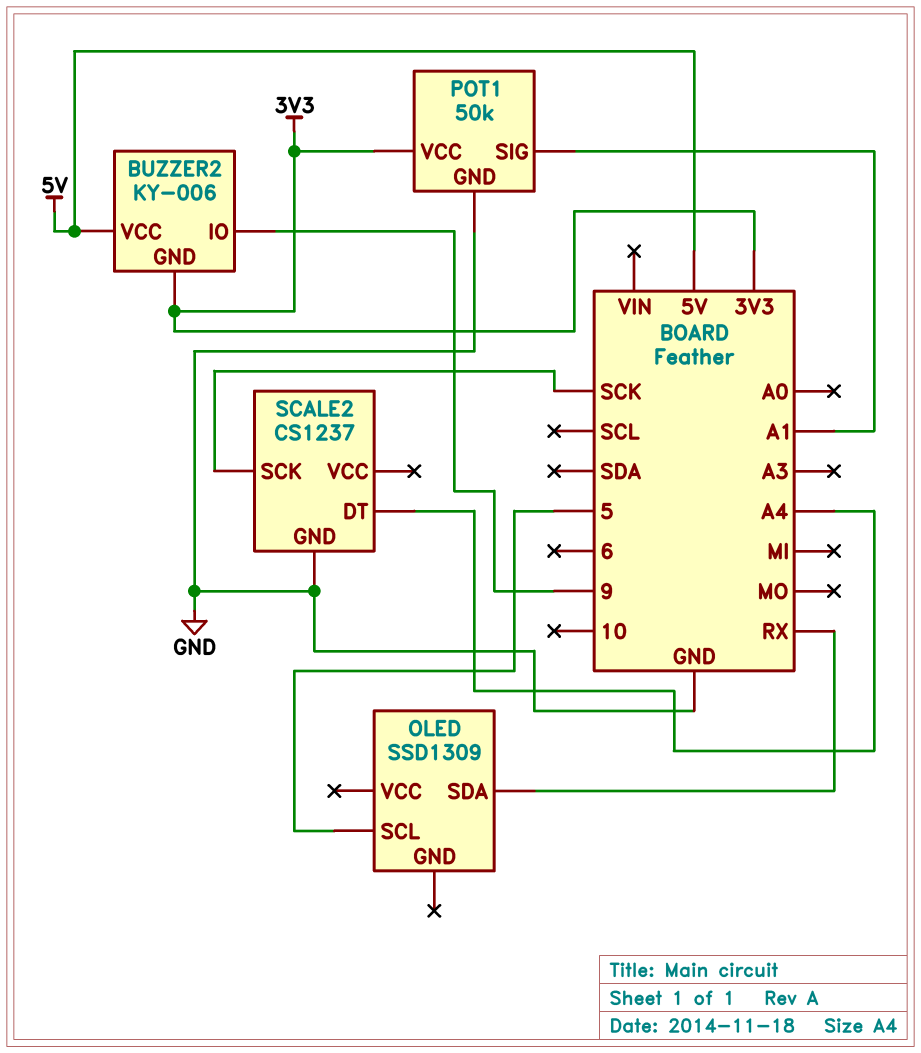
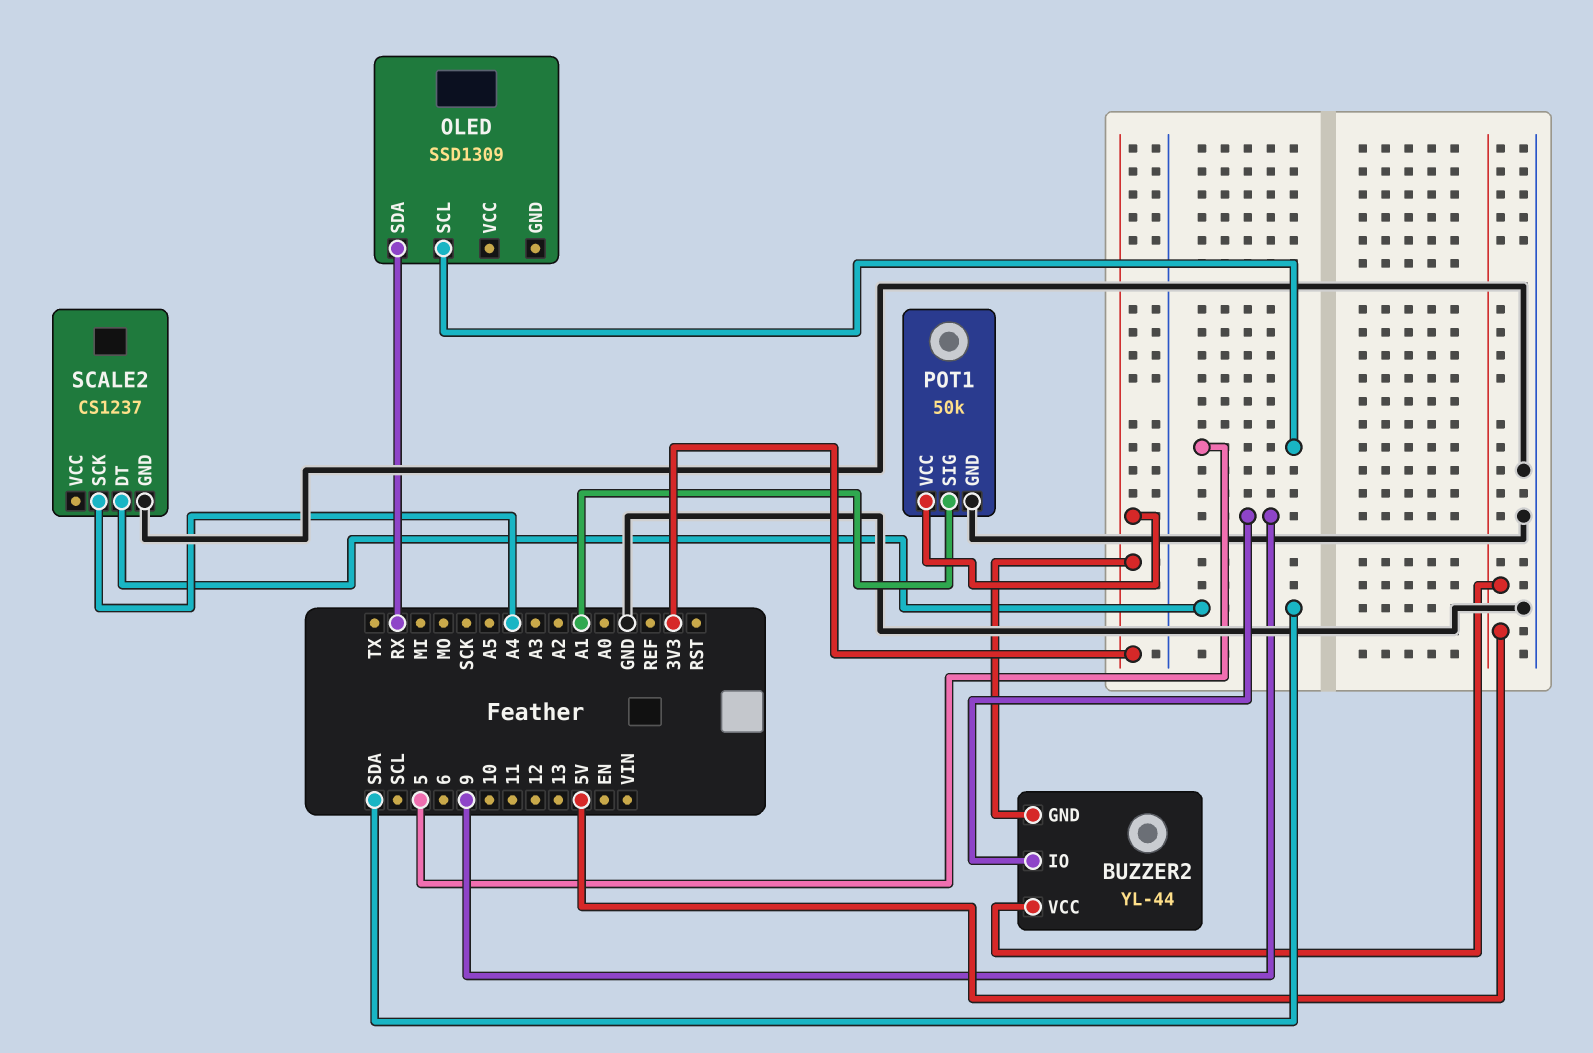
BUZZER2: KY-006 -> YL-44
SCALE2 pin DT: A4 -> SDA
SCALE2 pin SCK: SCK -> A4

